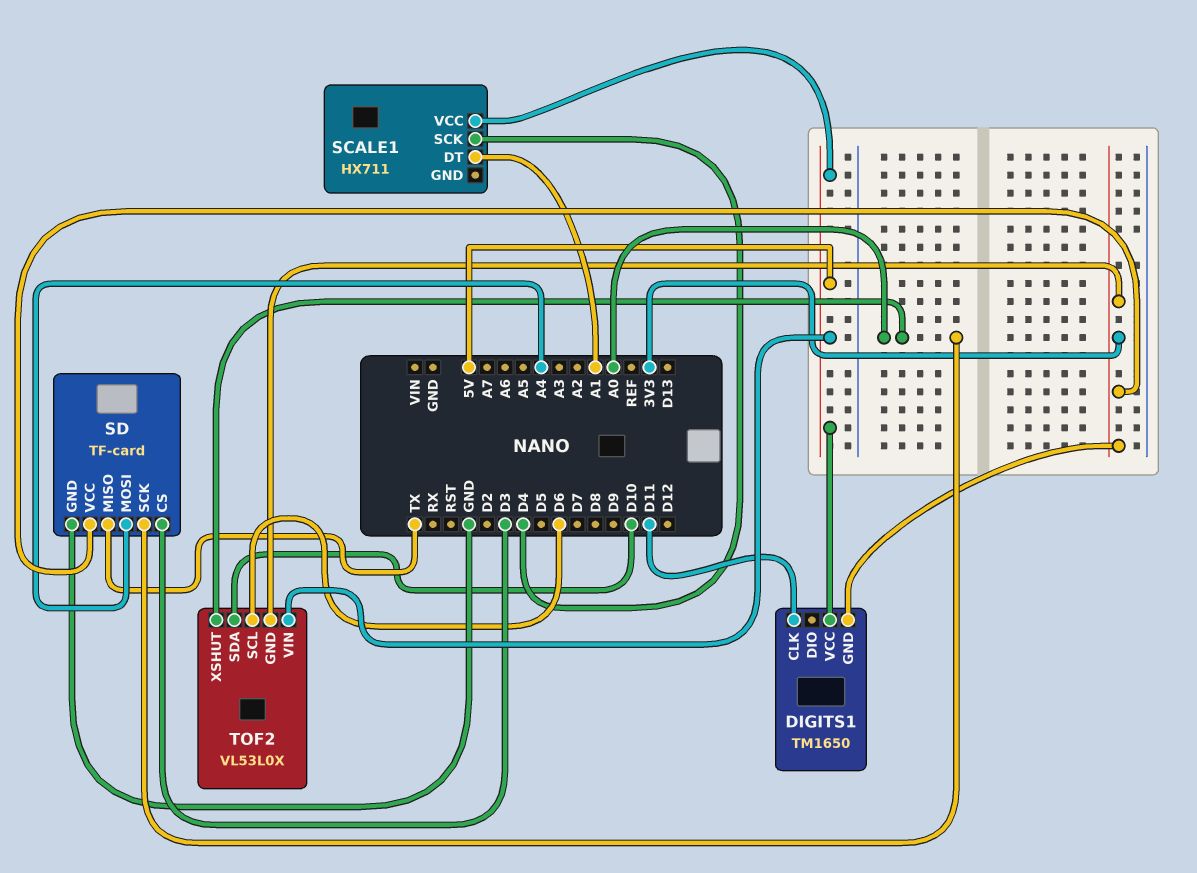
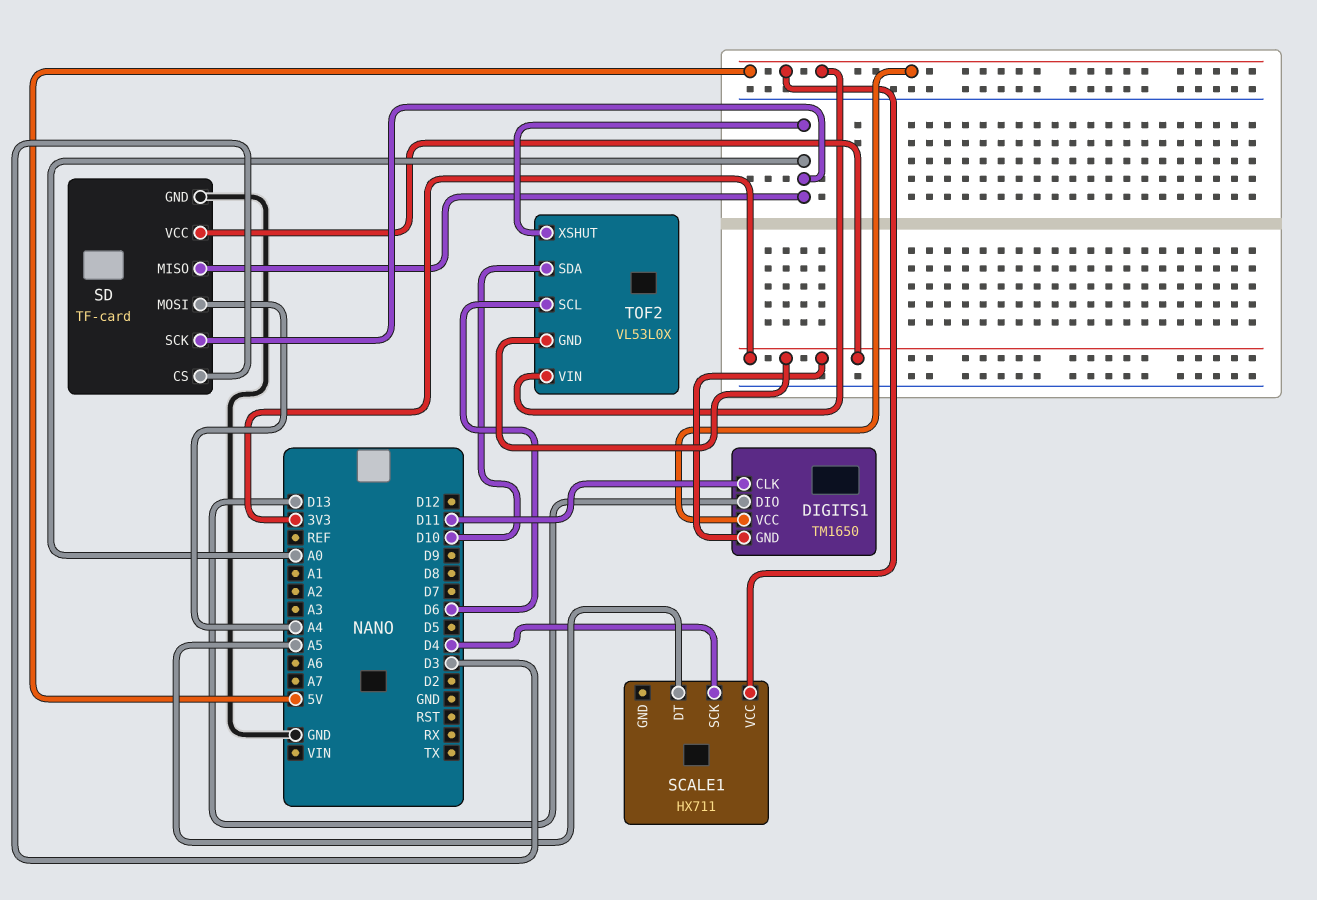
DIGITS1 pin DIO: none -> D13
SCALE1 pin DT: A1 -> A5
SD pin MISO: TX -> A0

